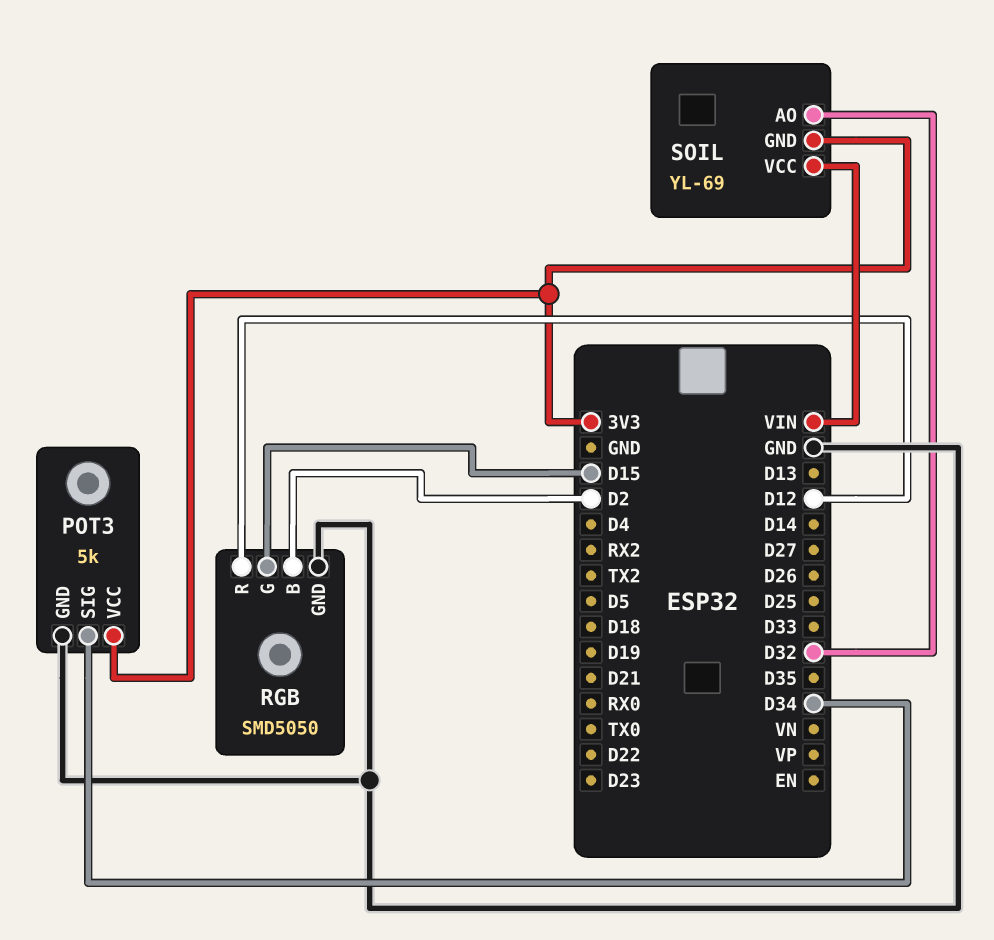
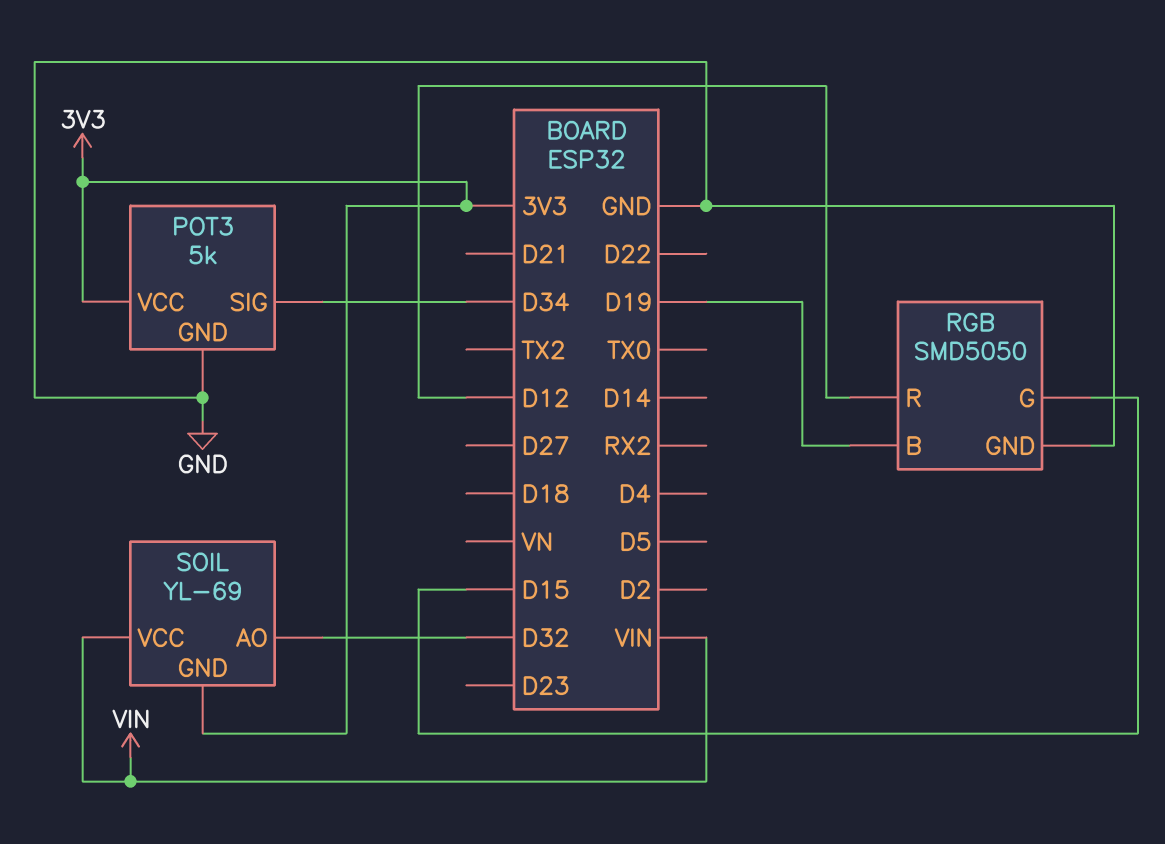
RGB pin B: D2 -> D19

